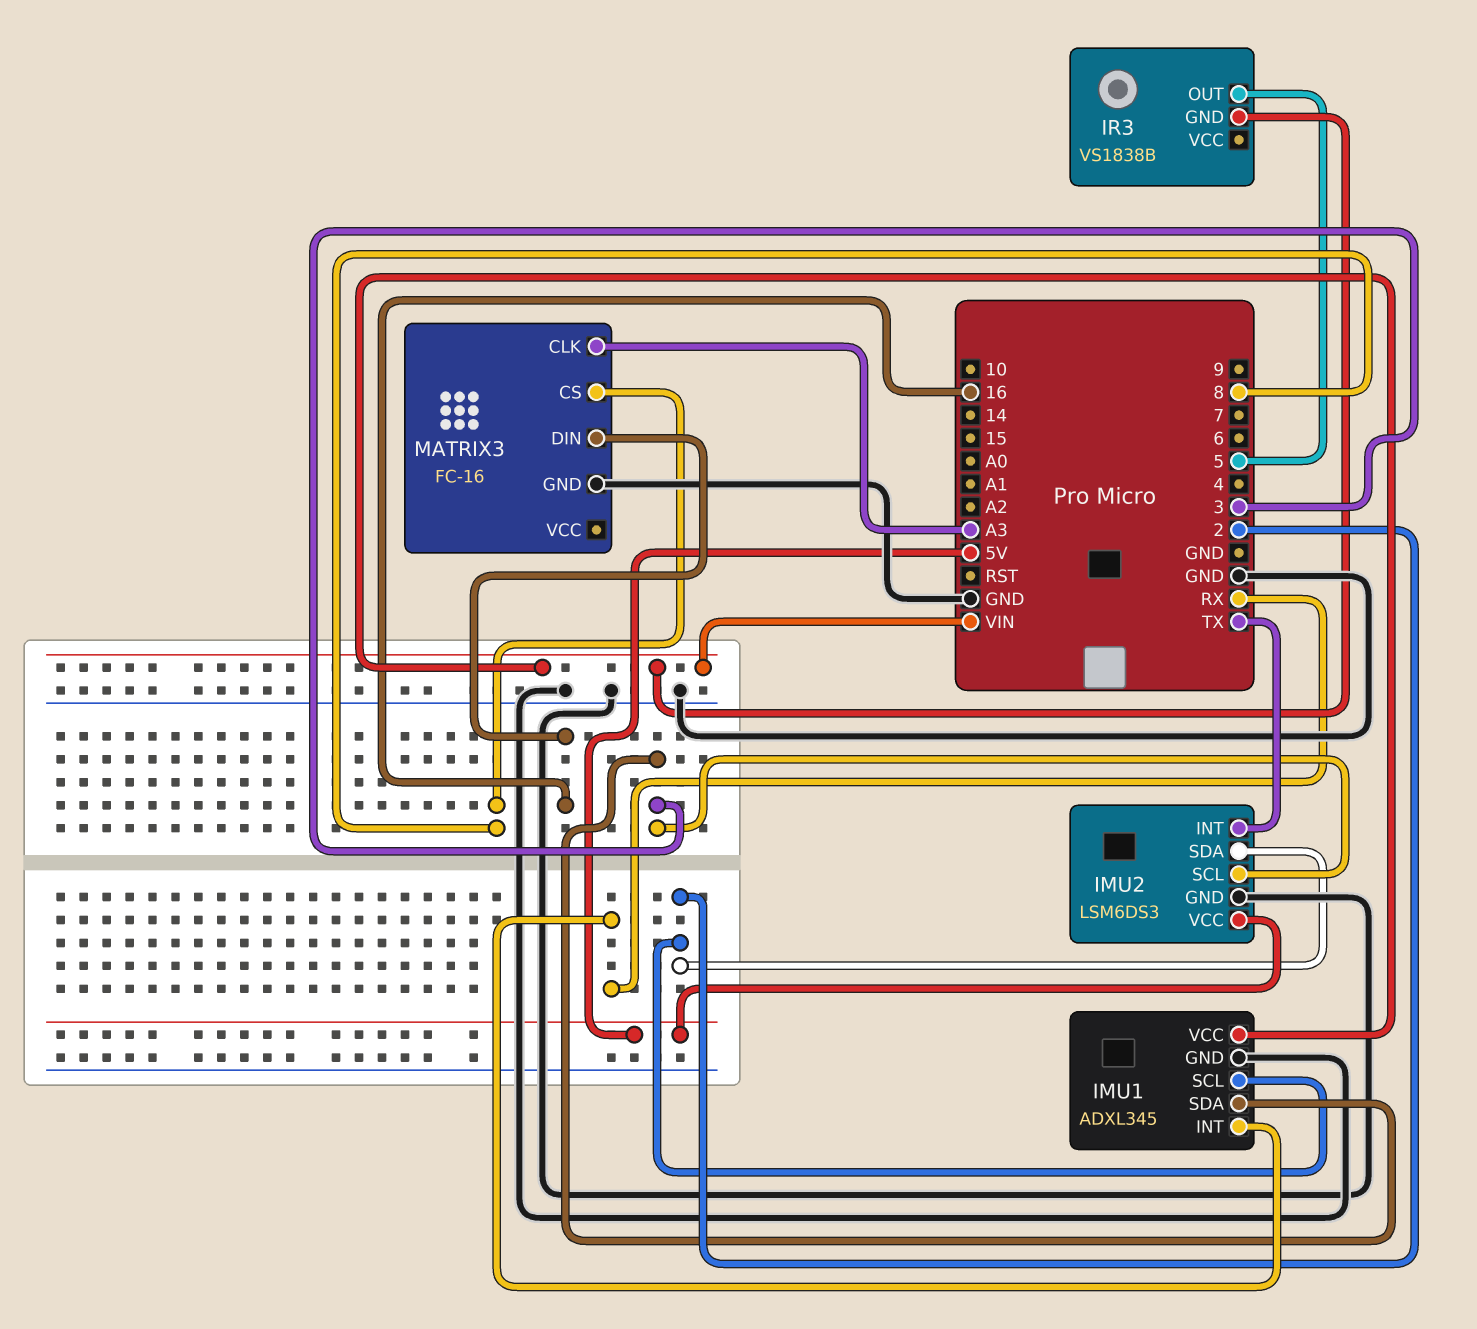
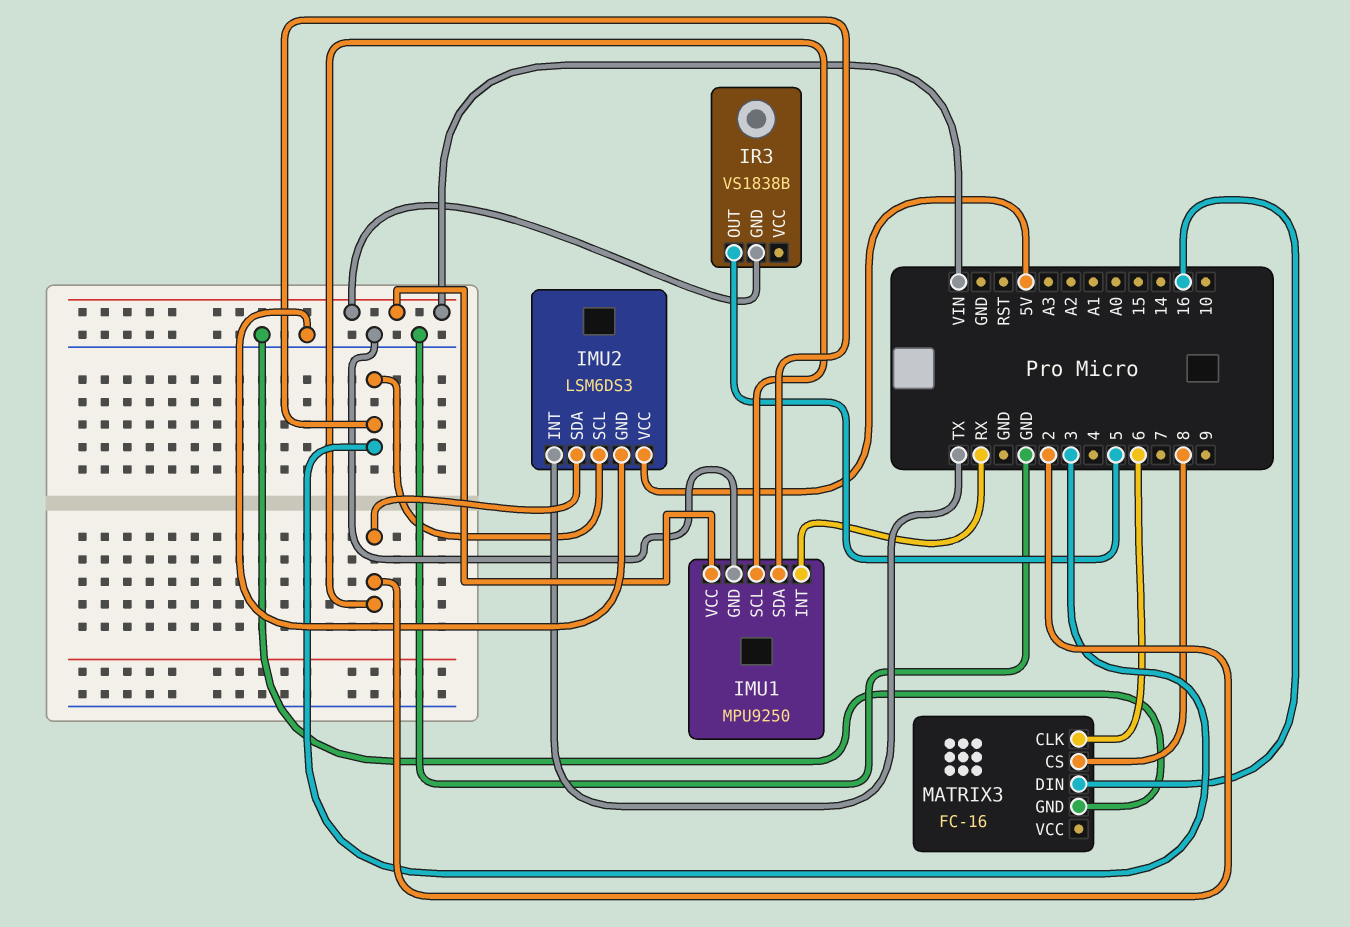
IMU1: ADXL345 -> MPU9250
MATRIX3 pin CLK: A3 -> 6

